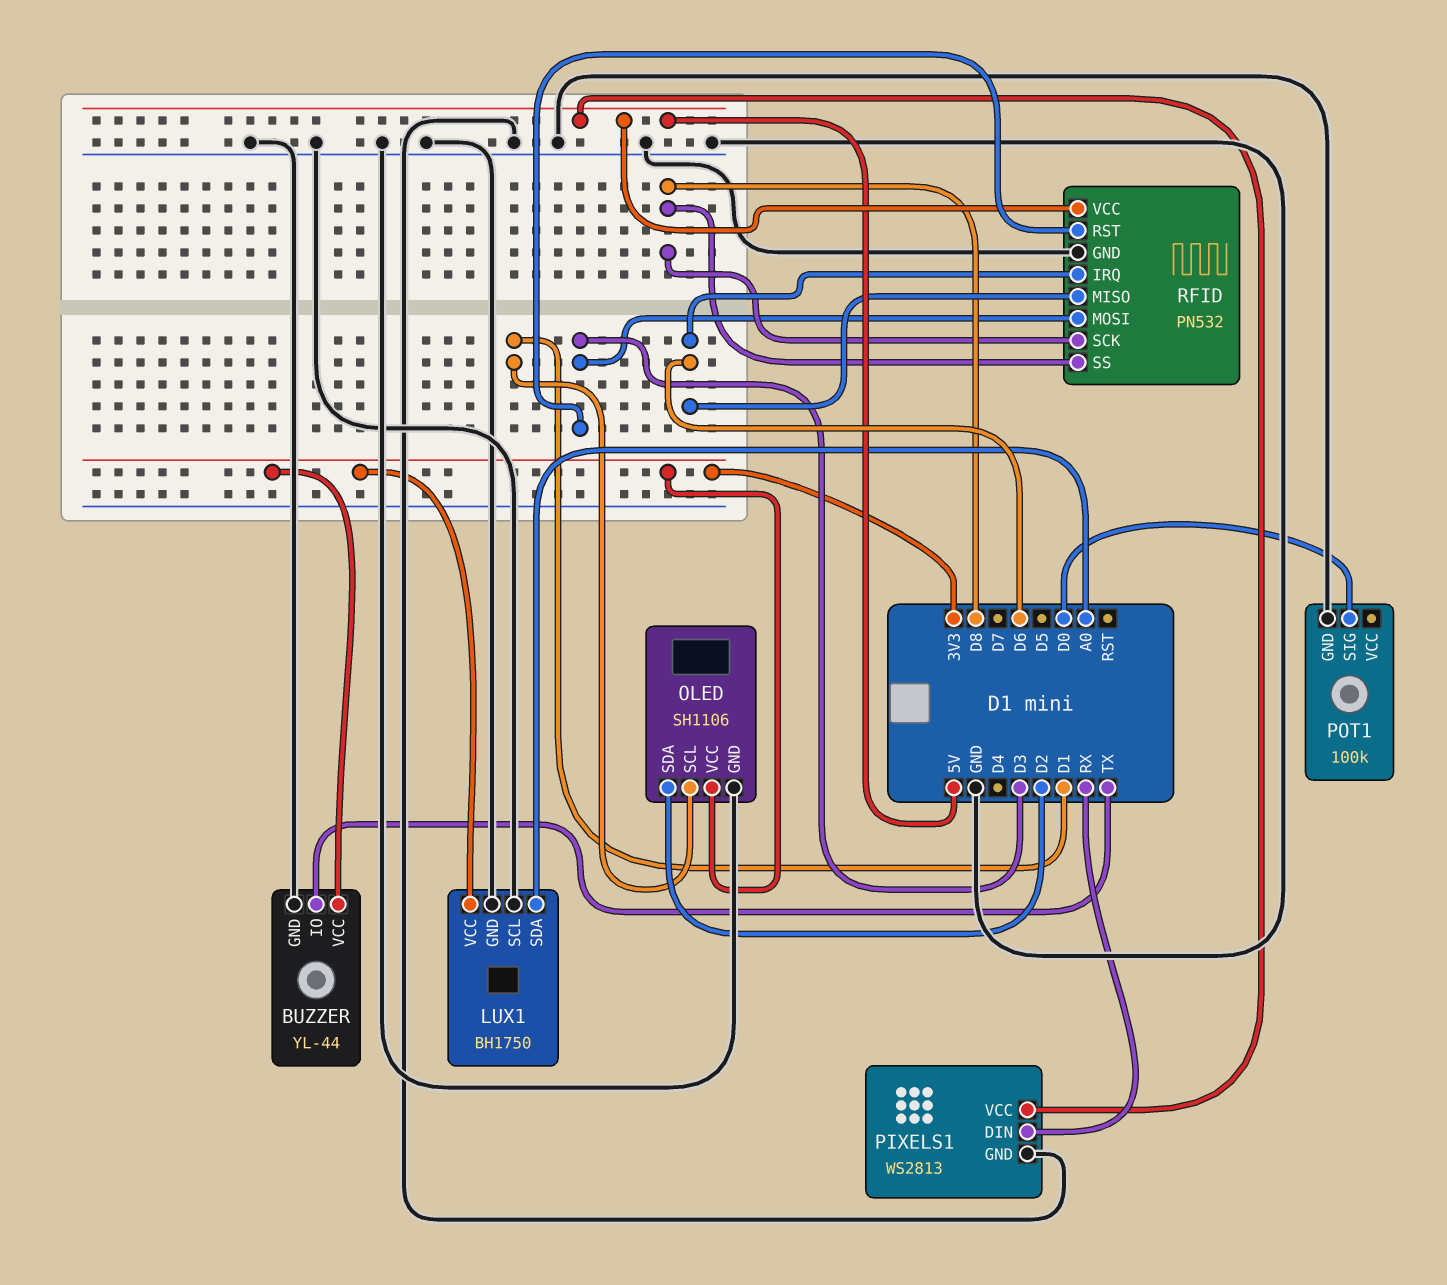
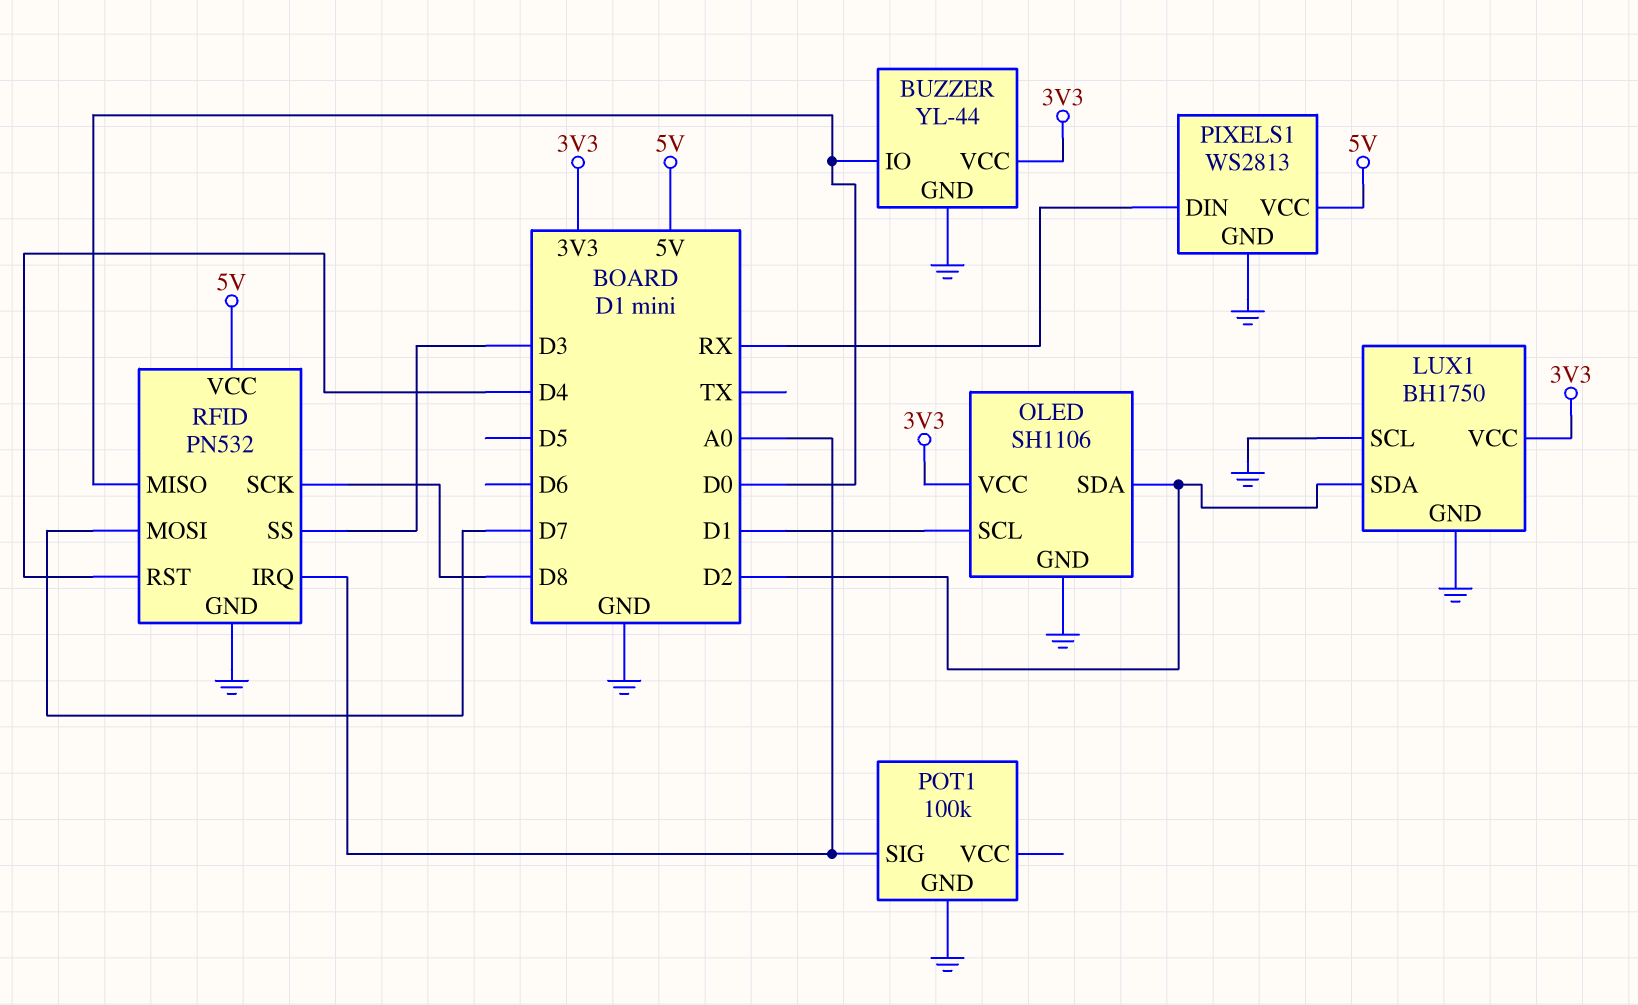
BUZZER pin IO: TX -> D0
LUX1 pin SDA: A0 -> D2
POT1 pin SIG: D0 -> A0
RFID pin IRQ: D6 -> A0
RFID pin MISO: D6 -> D0
RFID pin MOSI: D3 -> D7
RFID pin RST: D3 -> D4
RFID pin SS: D8 -> D3

